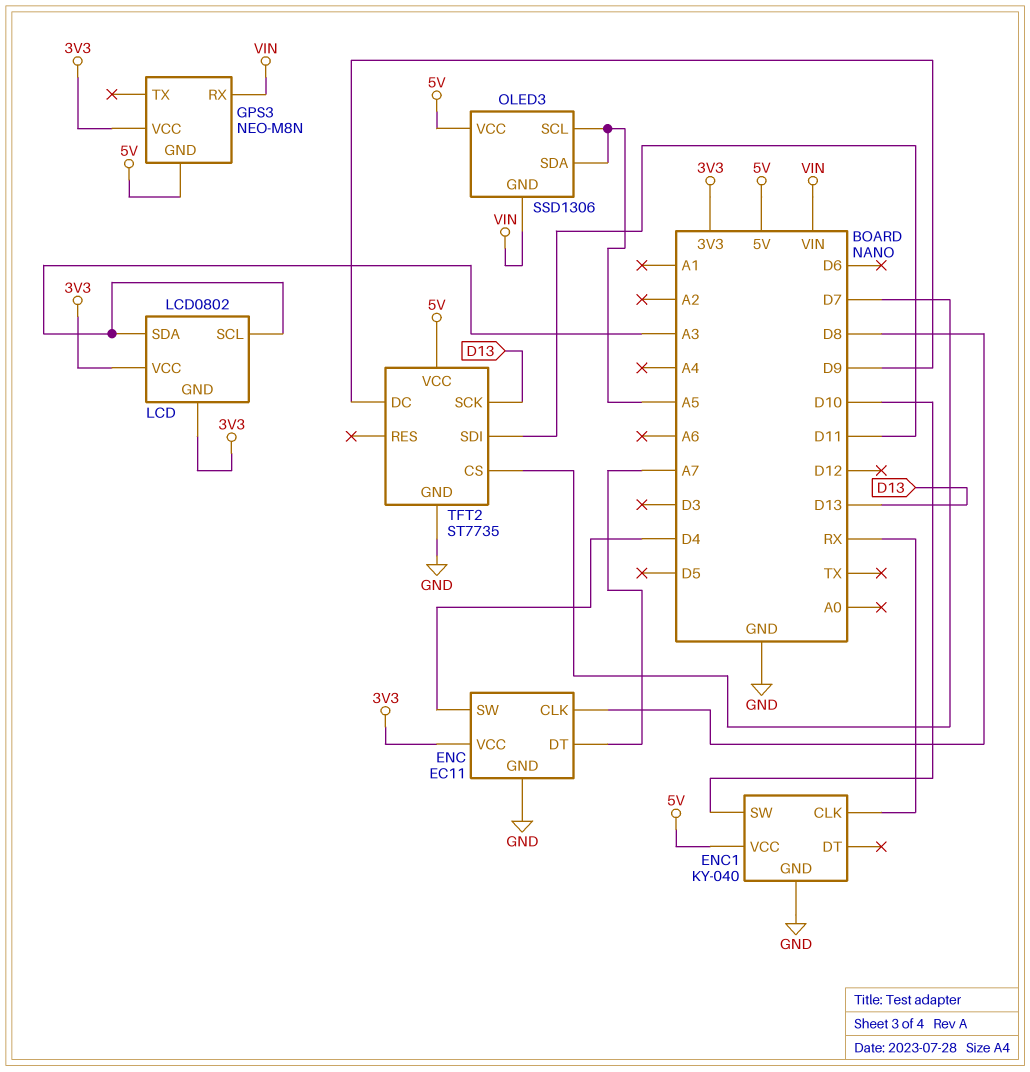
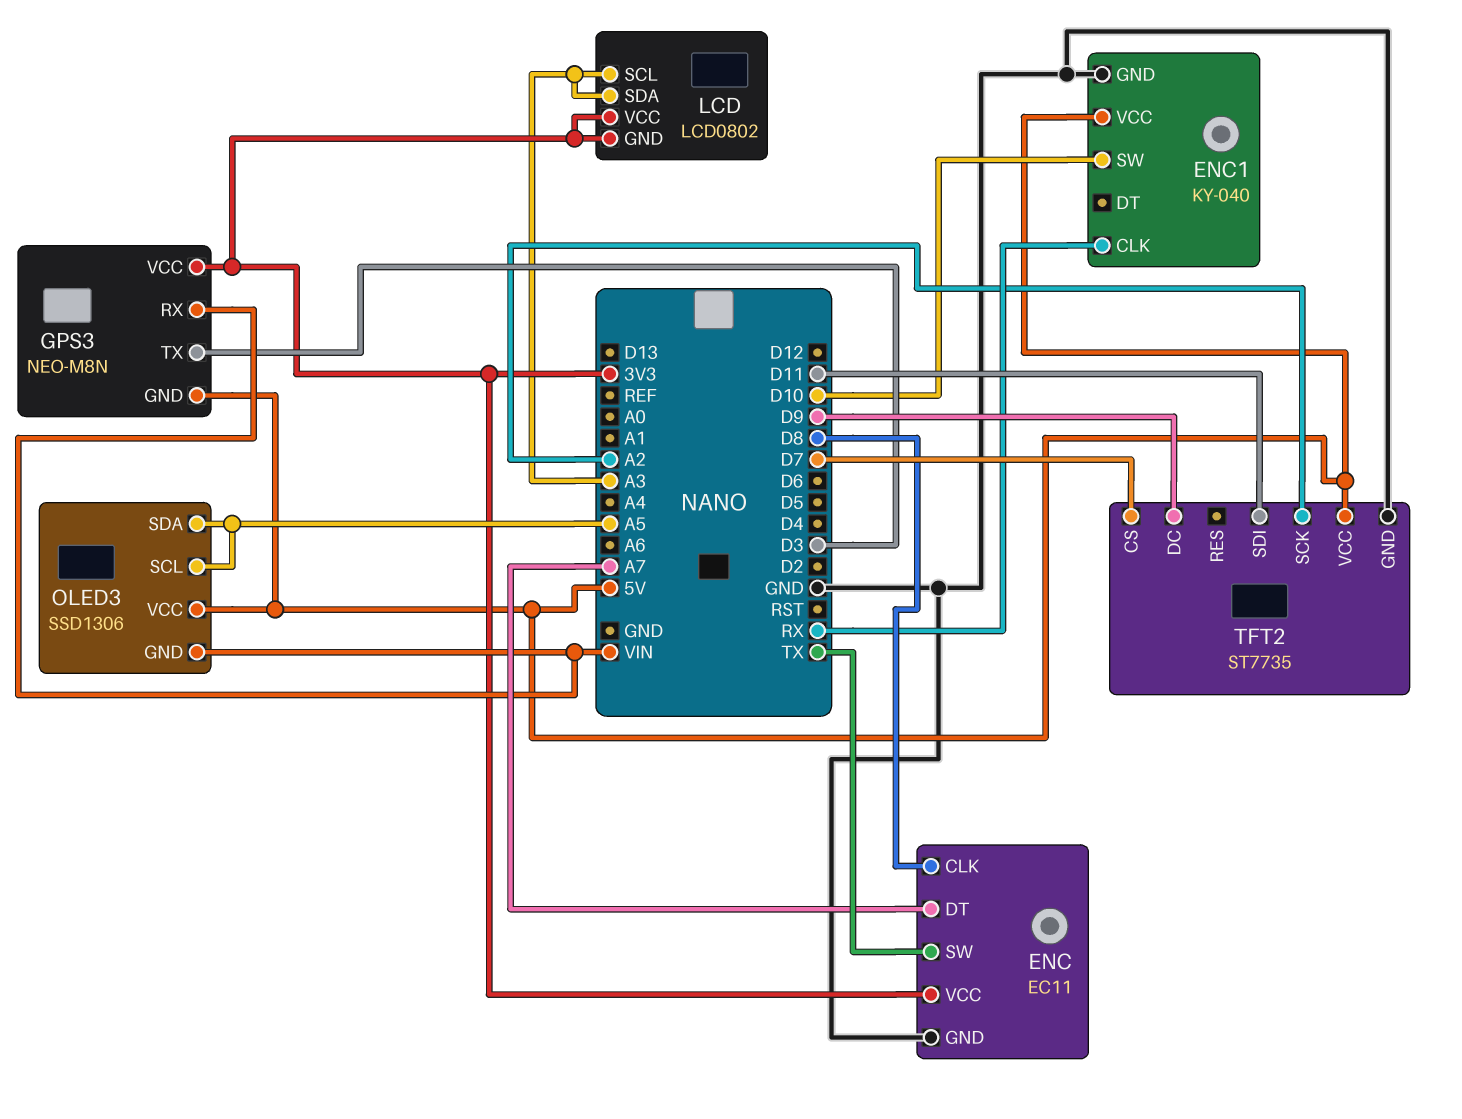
ENC pin SW: D4 -> TX
GPS3 pin TX: none -> D3
TFT2 pin SCK: D13 -> A2

